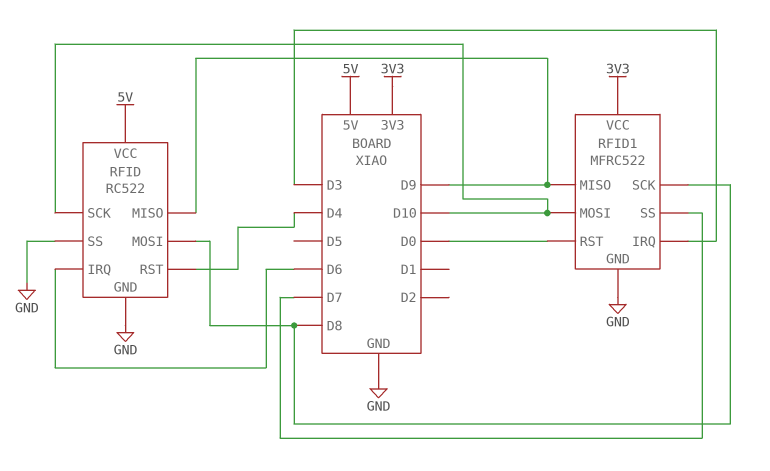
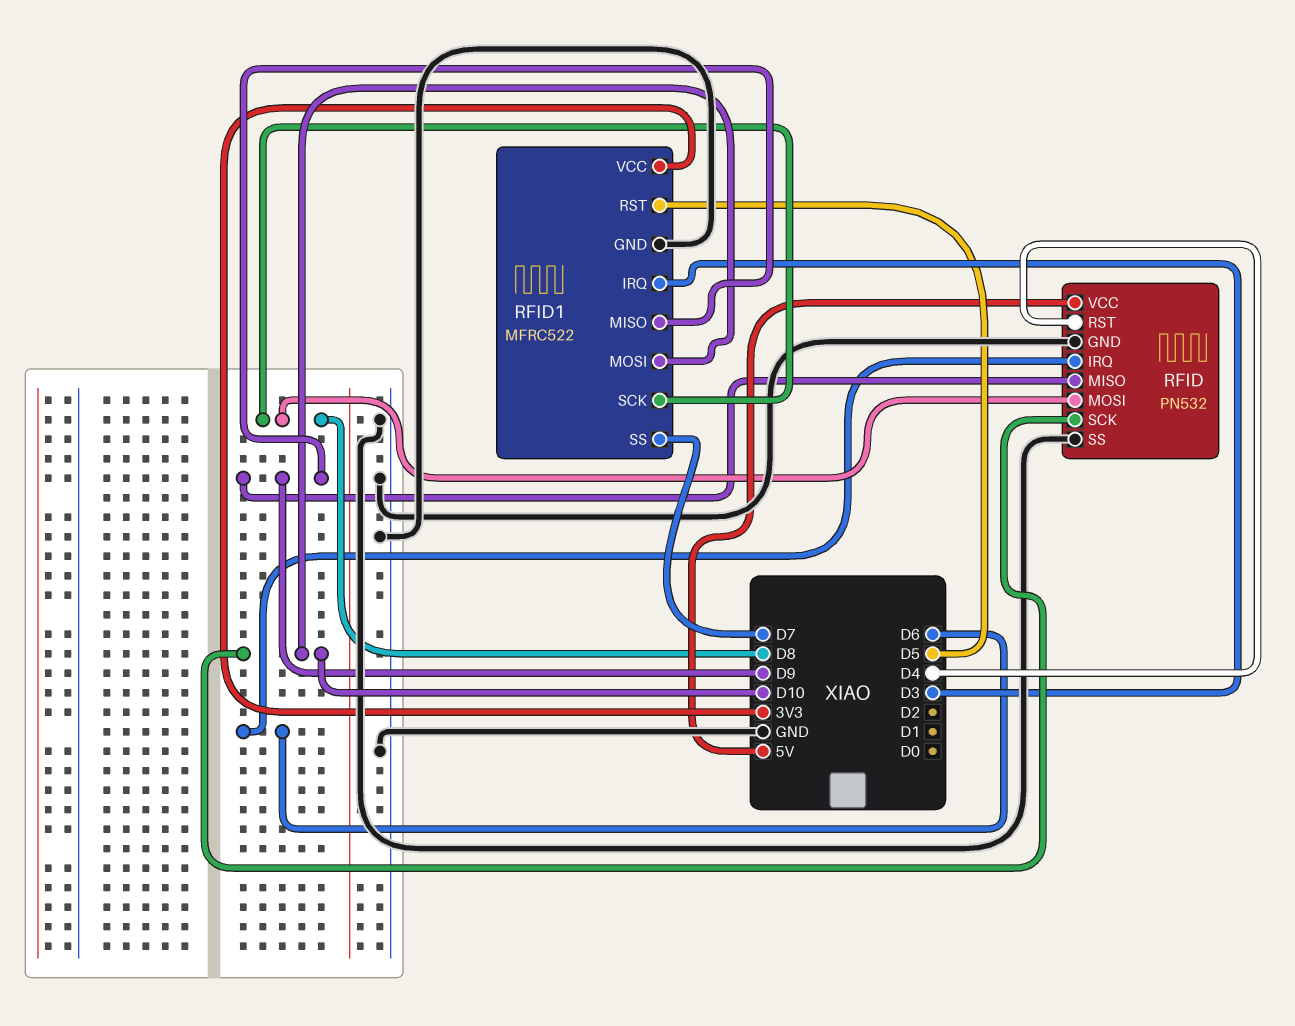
RFID: RC522 -> PN532
RFID1 pin RST: D0 -> D5

